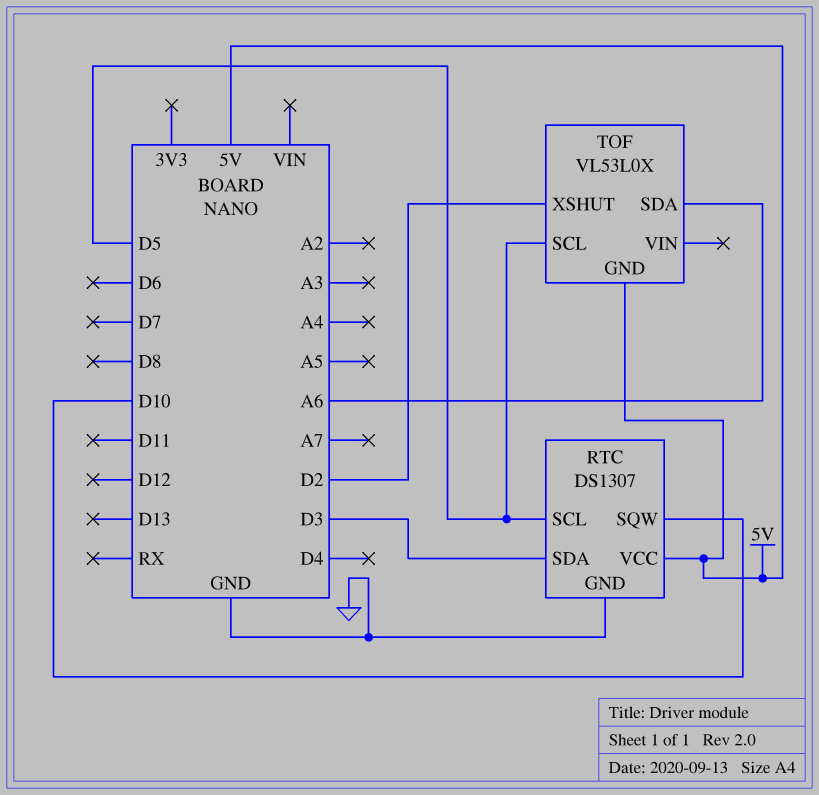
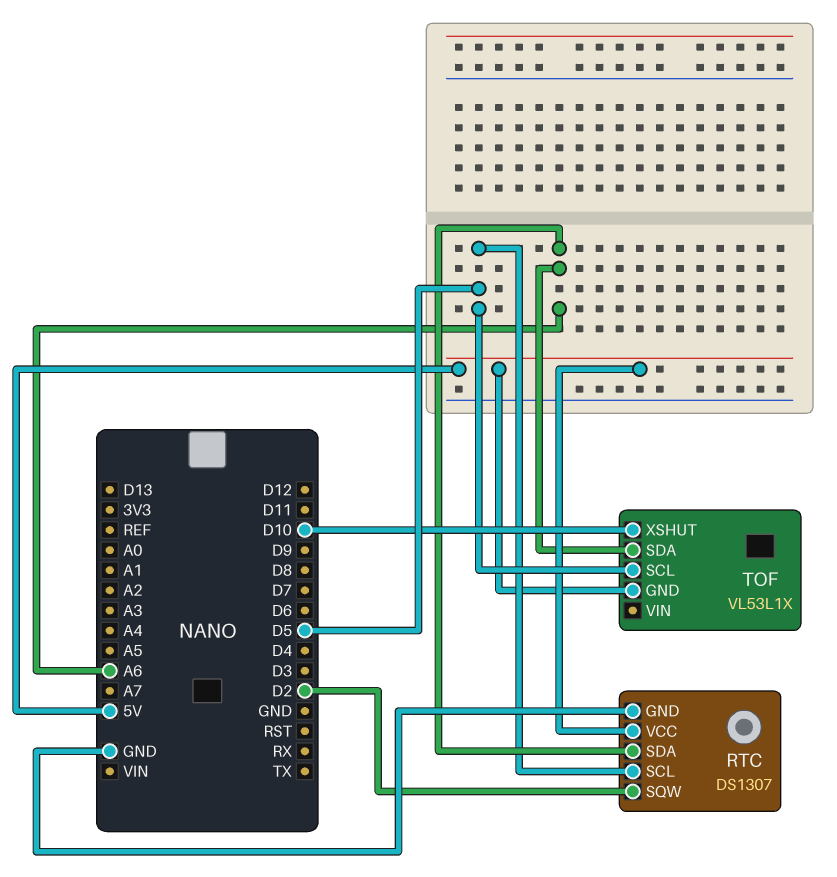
RTC pin SDA: D3 -> A6
RTC pin SQW: D10 -> D2
TOF: VL53L0X -> VL53L1X
TOF pin XSHUT: D2 -> D10

